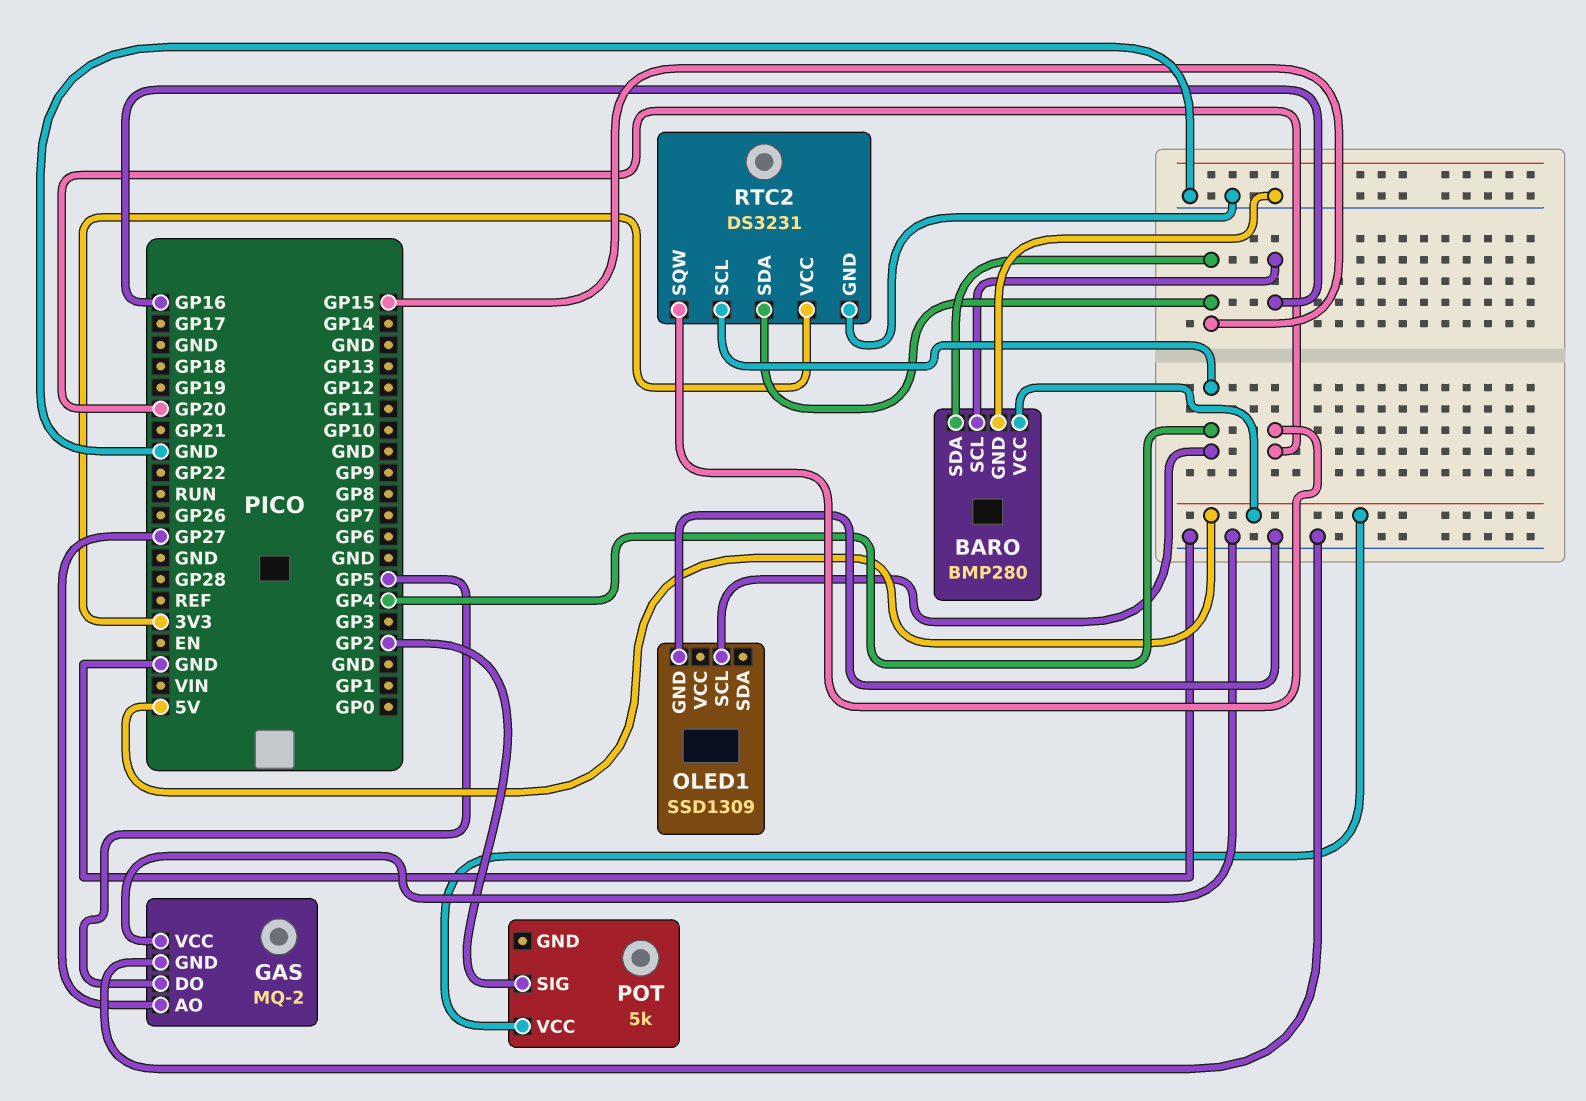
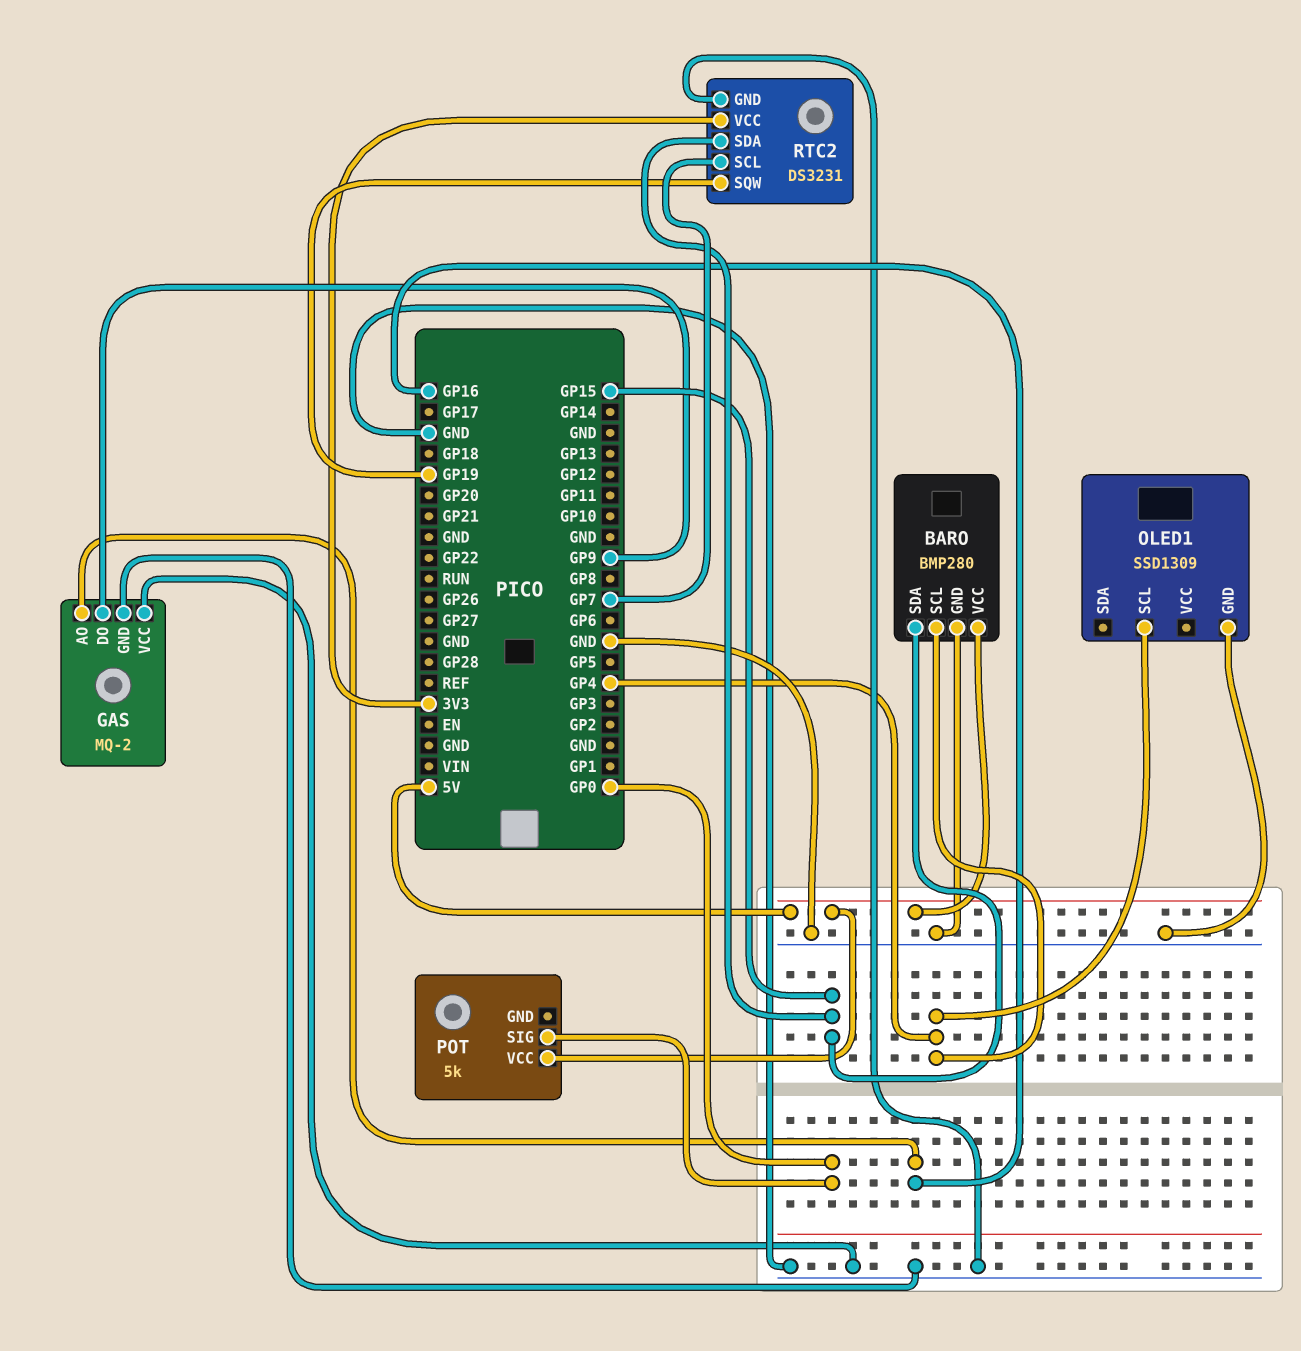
BARO pin SCL: GP16 -> GP4
GAS pin AO: GP27 -> GP16
GAS pin DO: GP5 -> GP9
POT pin SIG: GP2 -> GP0
RTC2 pin SCL: GP4 -> GP7
RTC2 pin SQW: GP20 -> GP19

